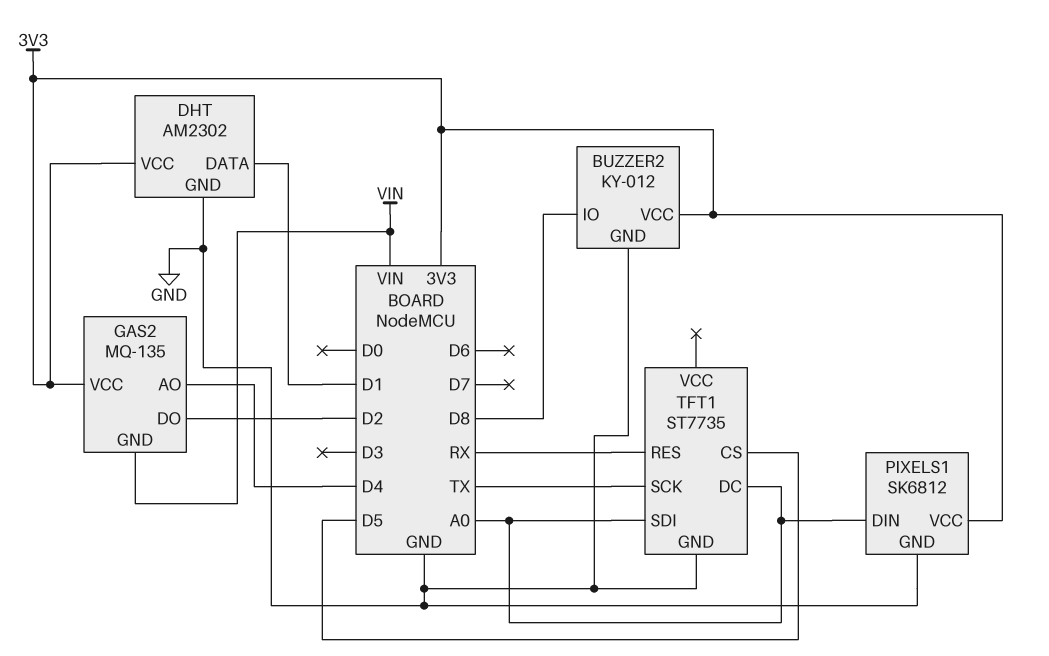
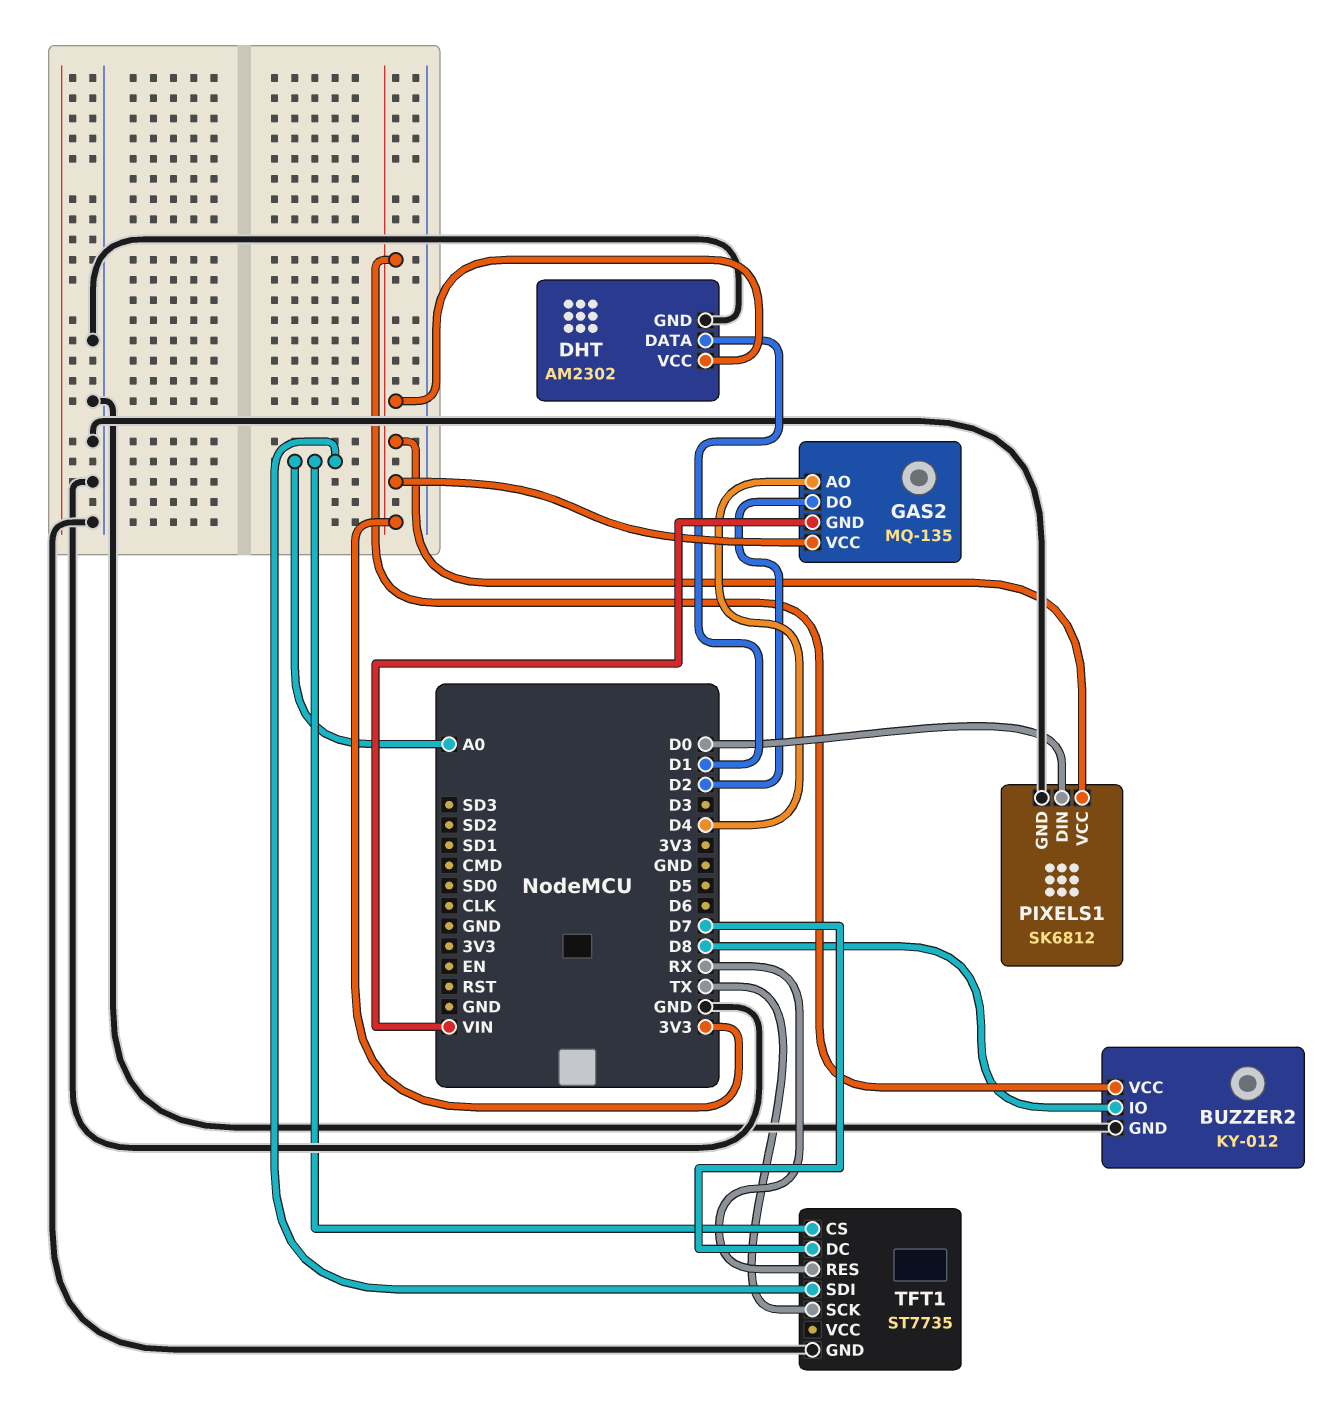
PIXELS1 pin DIN: A0 -> D0
TFT1 pin CS: D5 -> A0
TFT1 pin DC: A0 -> D7

